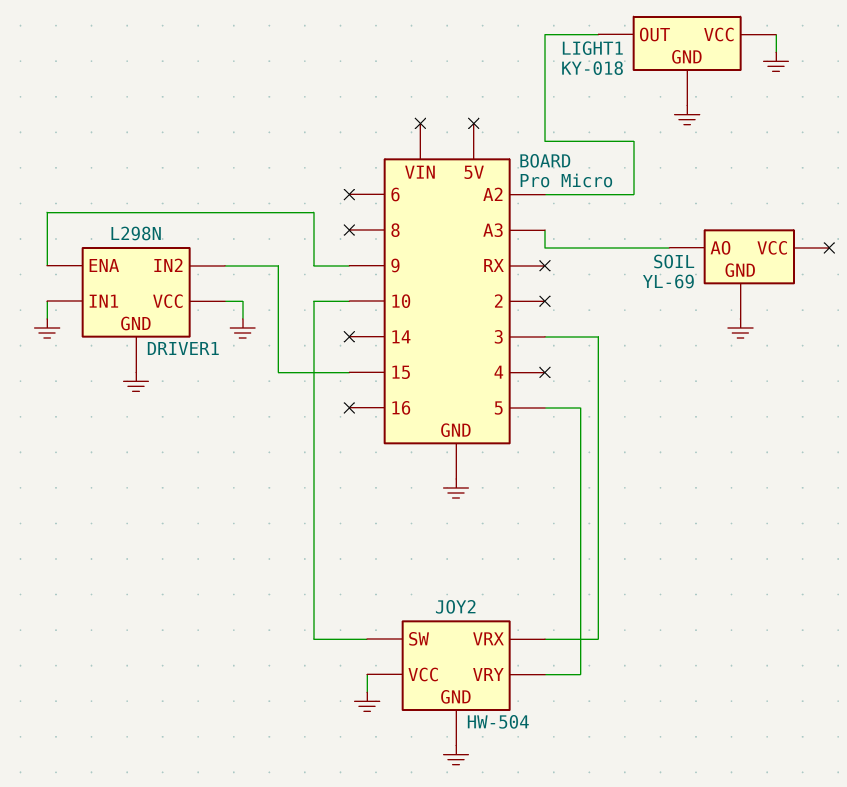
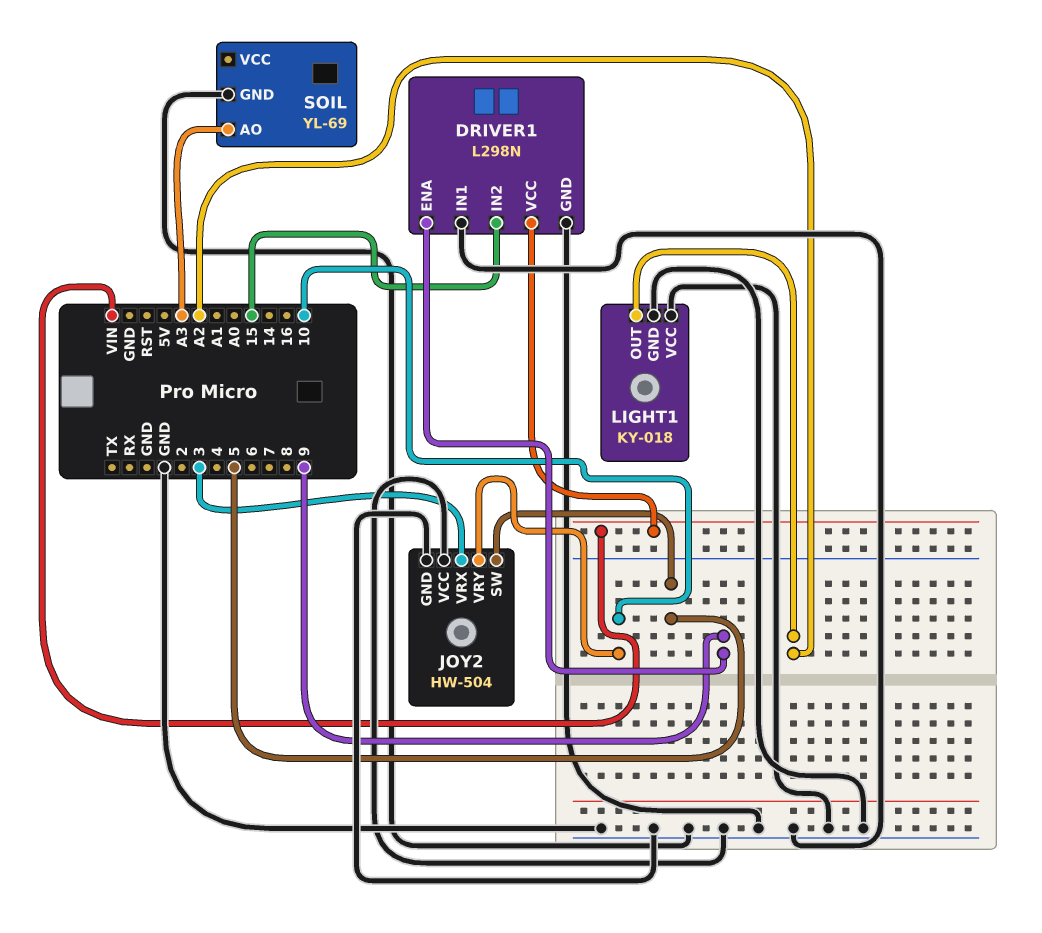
DRIVER1 pin VCC: GND -> VIN
JOY2 pin SW: 10 -> 5
JOY2 pin VRY: 5 -> 10

